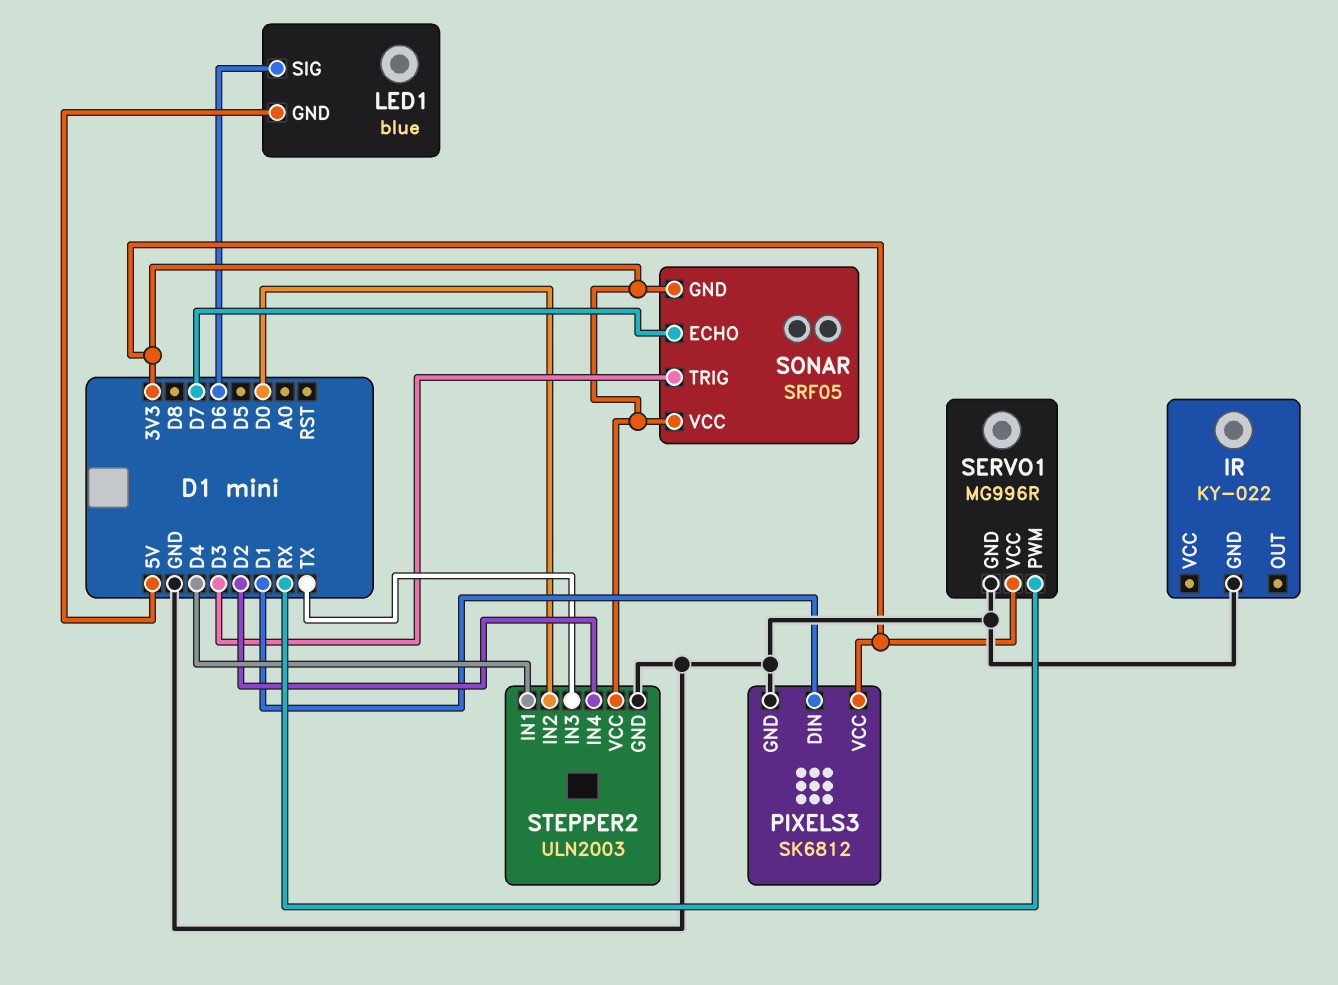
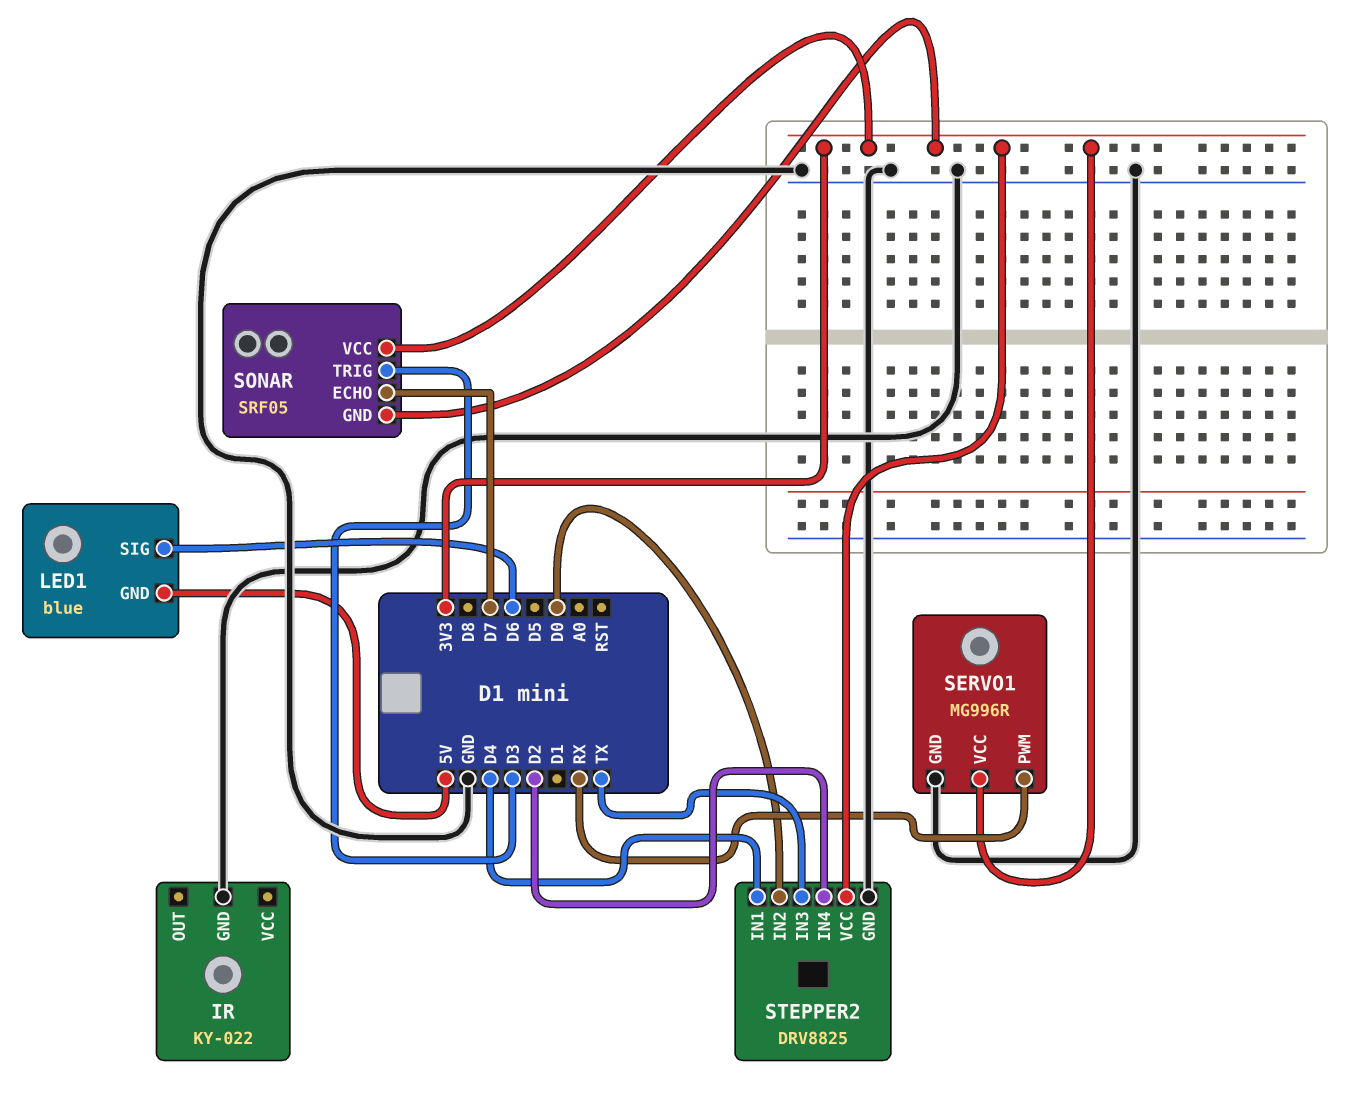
PIXELS3: SK6812 -> none
PIXELS3 pin DIN: D1 -> none
PIXELS3 pin GND: GND -> none
PIXELS3 pin VCC: 3V3 -> none
STEPPER2: ULN2003 -> DRV8825

